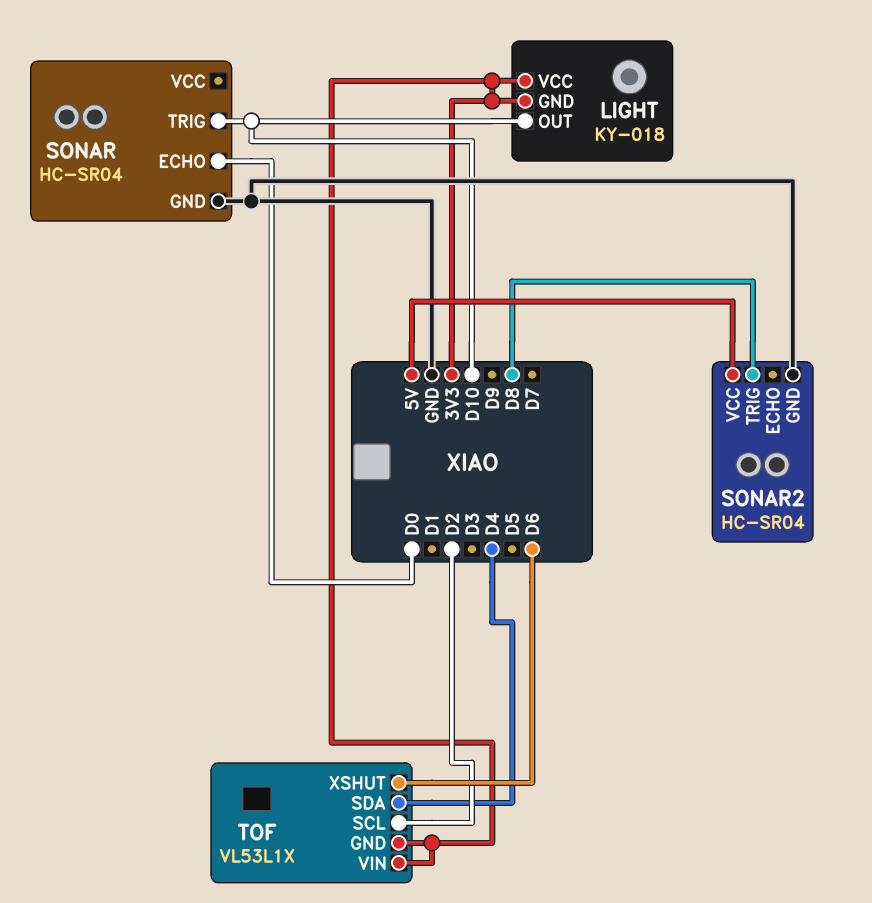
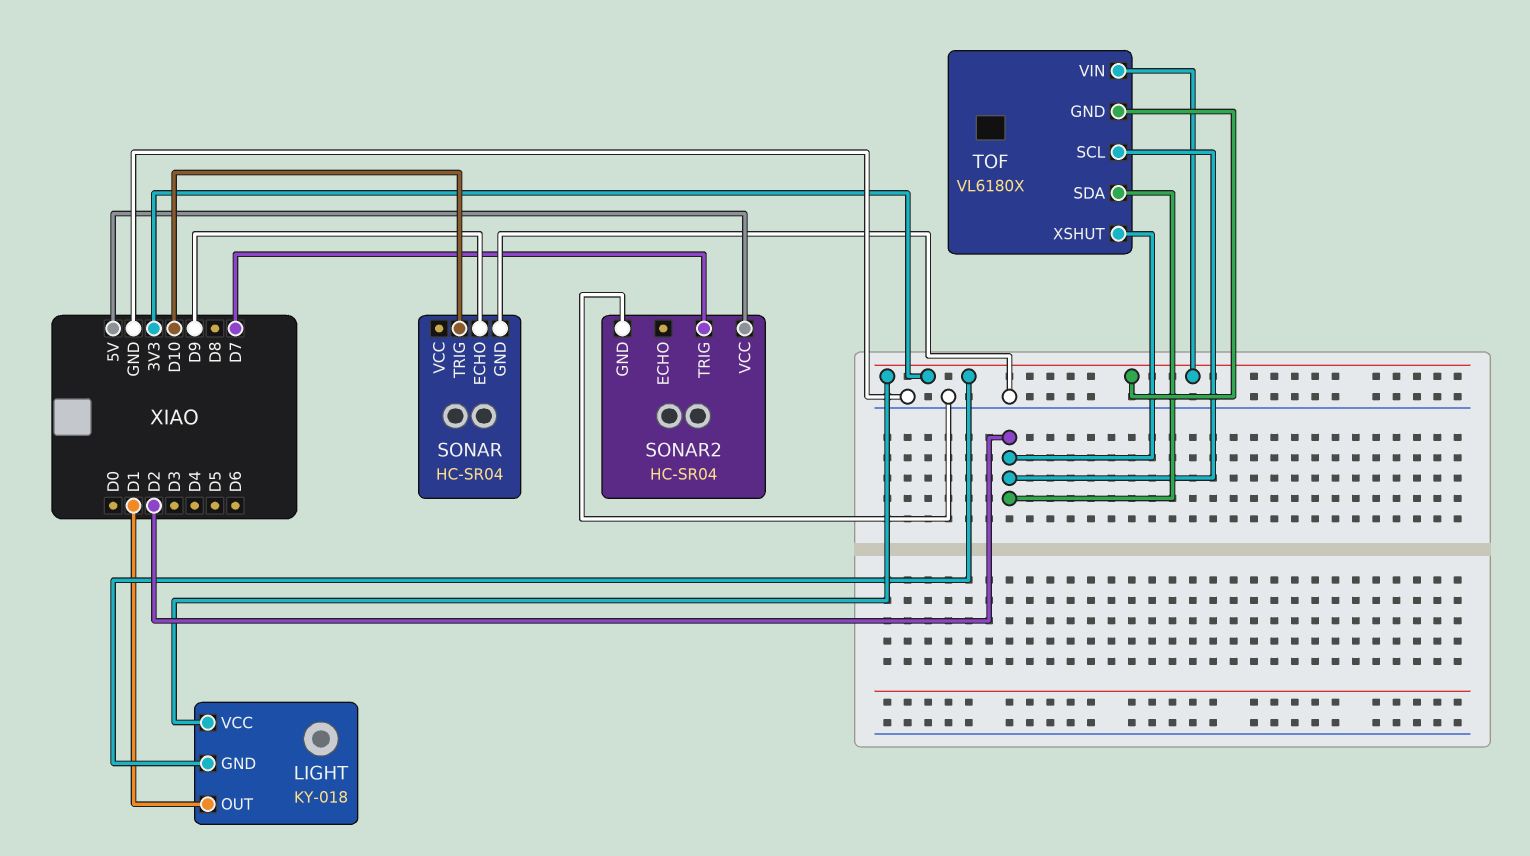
LIGHT pin OUT: D10 -> D1
SONAR pin ECHO: D0 -> D9
SONAR2 pin TRIG: D8 -> D7
TOF: VL53L1X -> VL6180X
TOF pin SDA: D4 -> D2
TOF pin XSHUT: D6 -> D2

